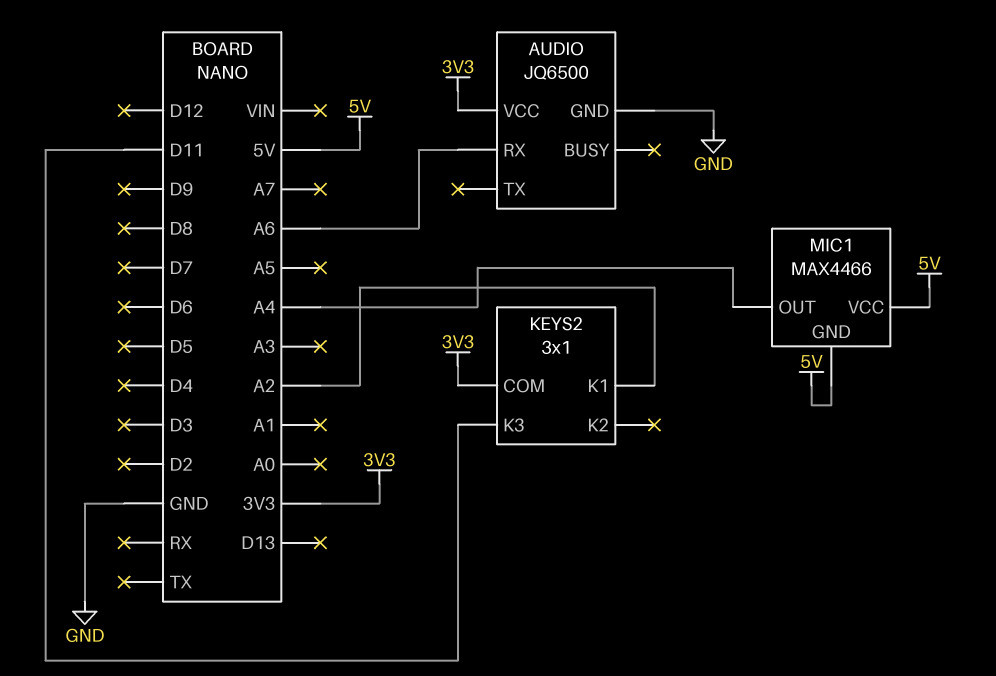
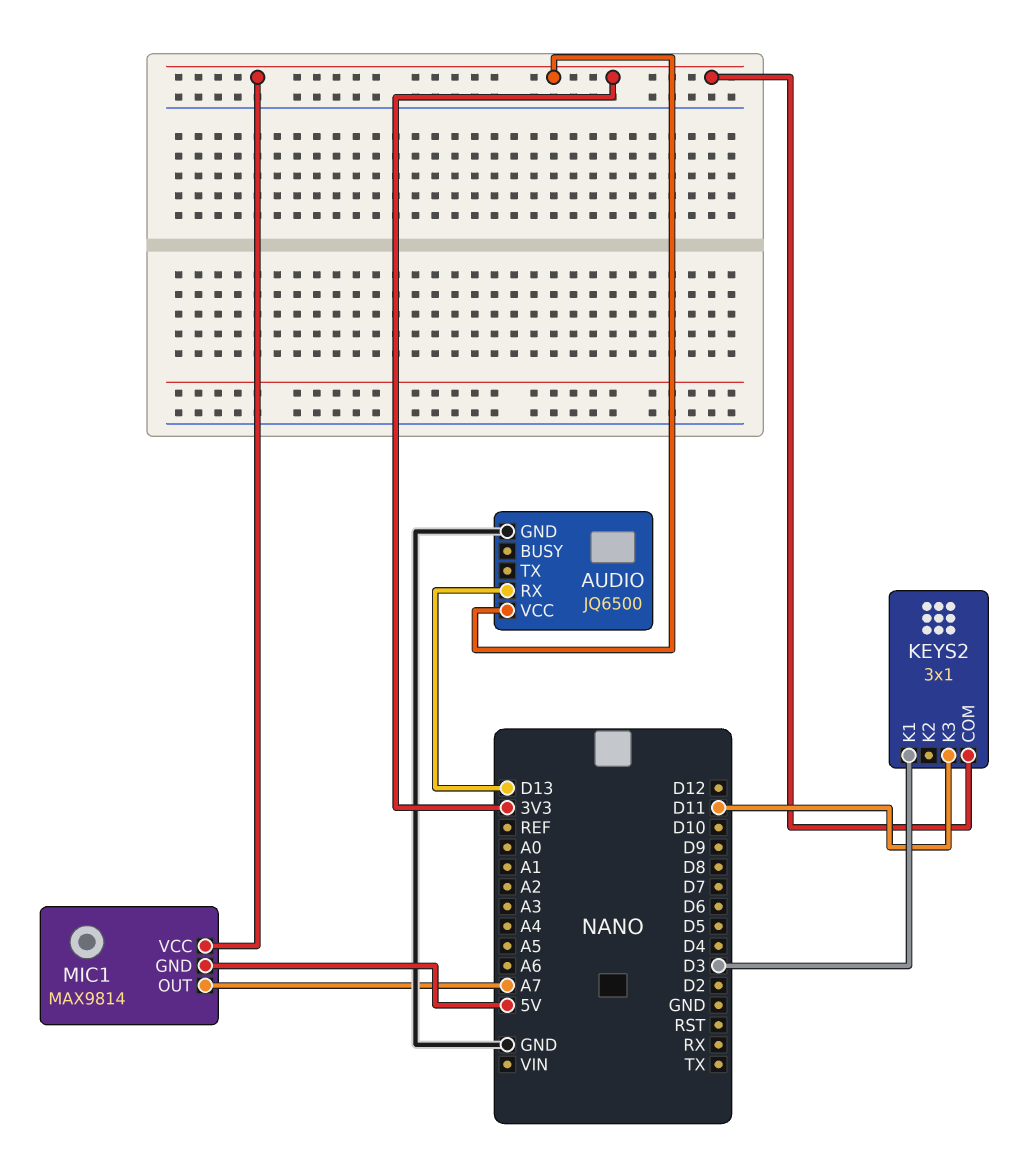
AUDIO pin RX: A6 -> D13
KEYS2 pin K1: A2 -> D3
MIC1: MAX4466 -> MAX9814
MIC1 pin OUT: A4 -> A7
MIC1 pin VCC: 5V -> 3V3

